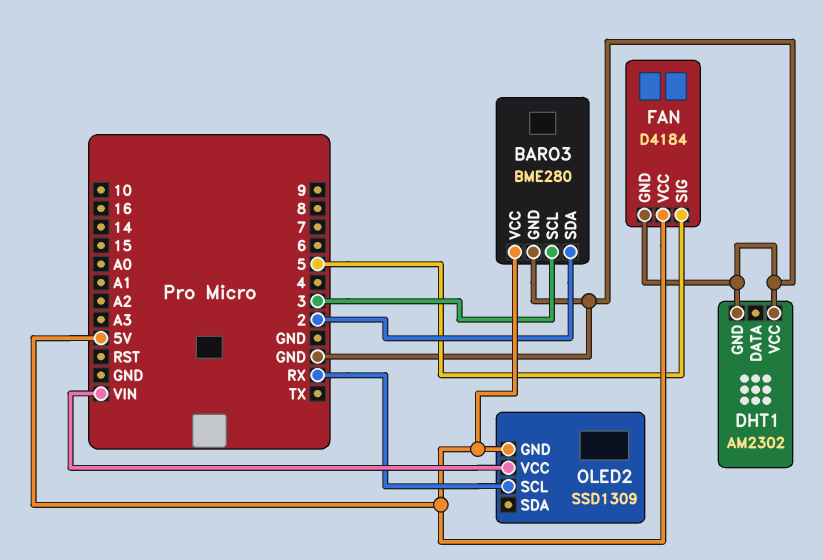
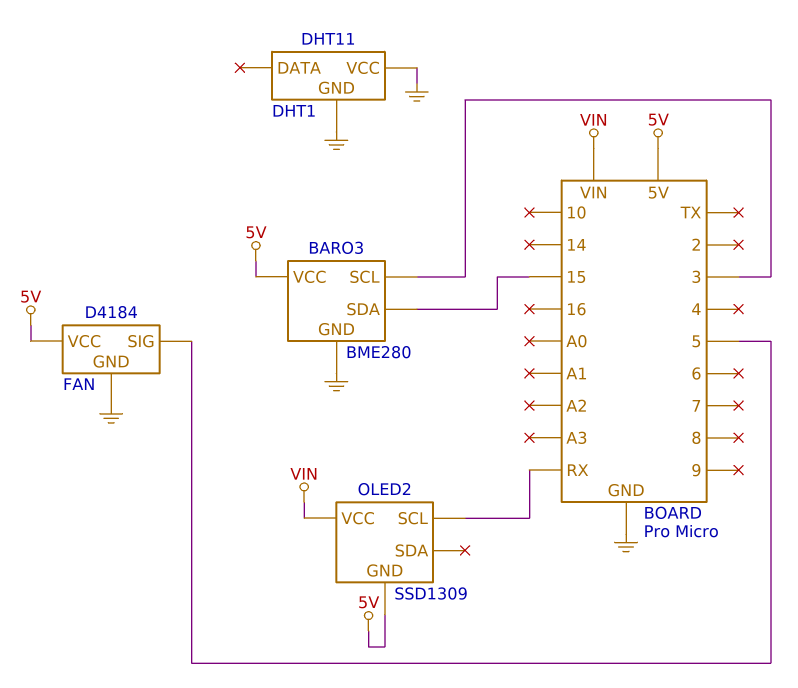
BARO3 pin SDA: 2 -> 15
DHT1: AM2302 -> DHT11

